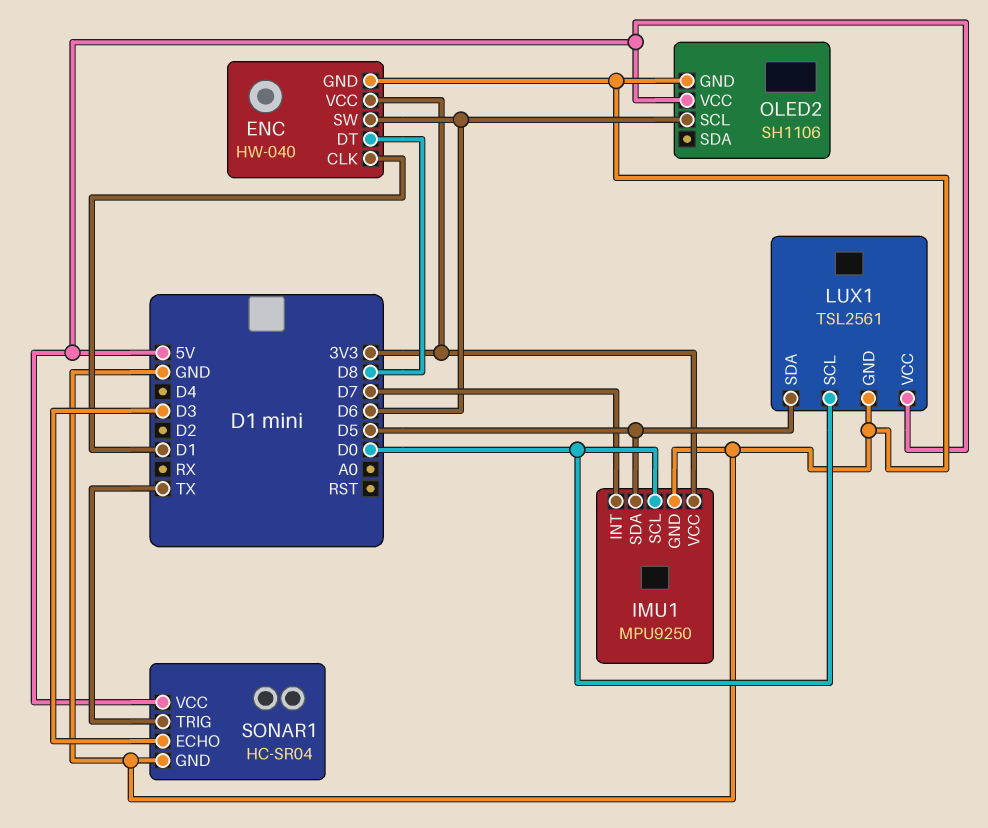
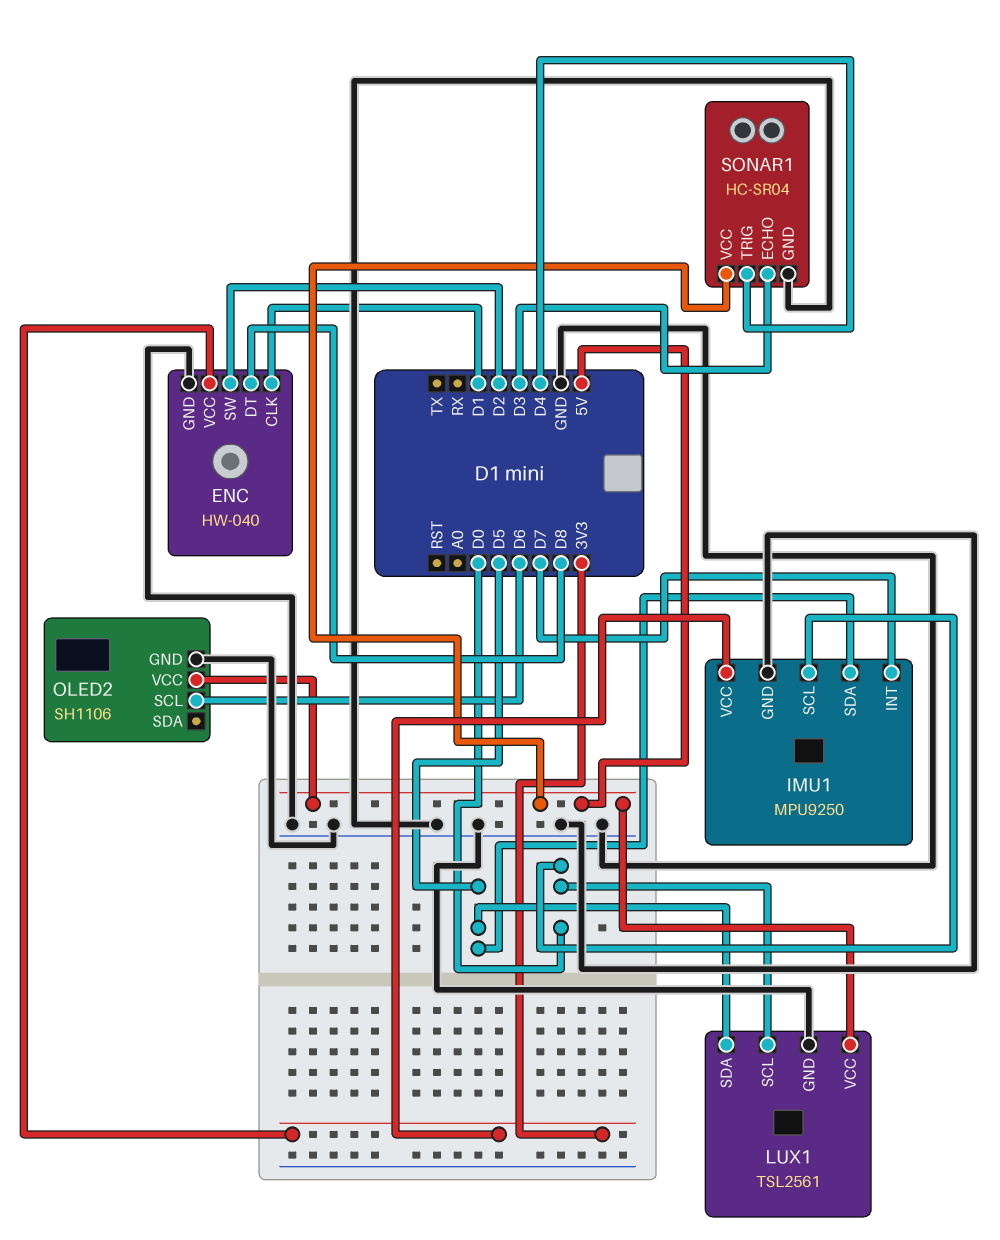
ENC pin SW: D6 -> D2
SONAR1 pin TRIG: TX -> D4

